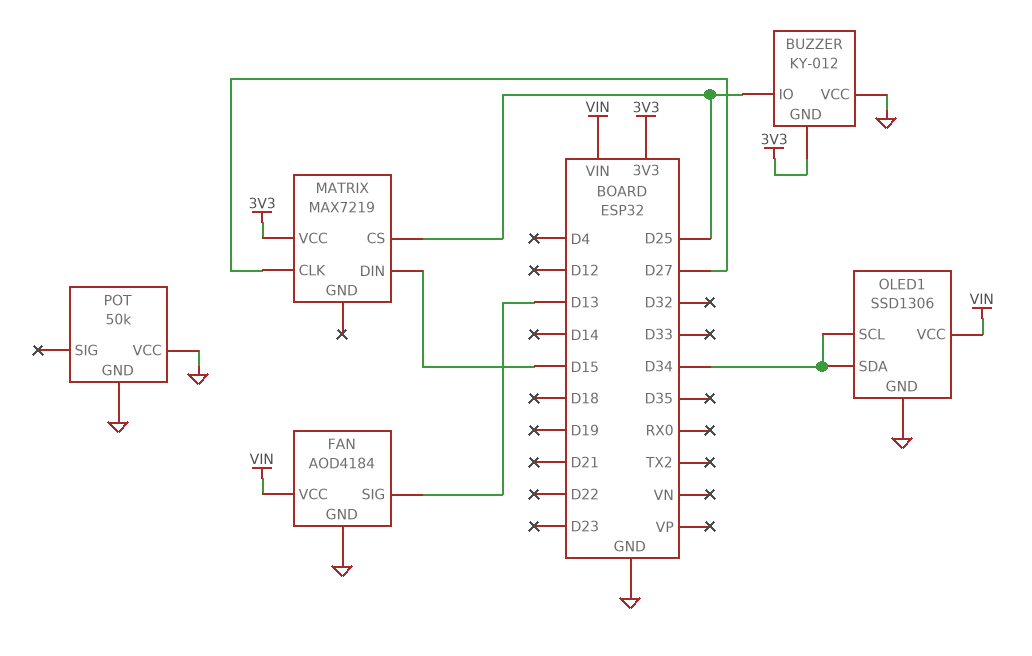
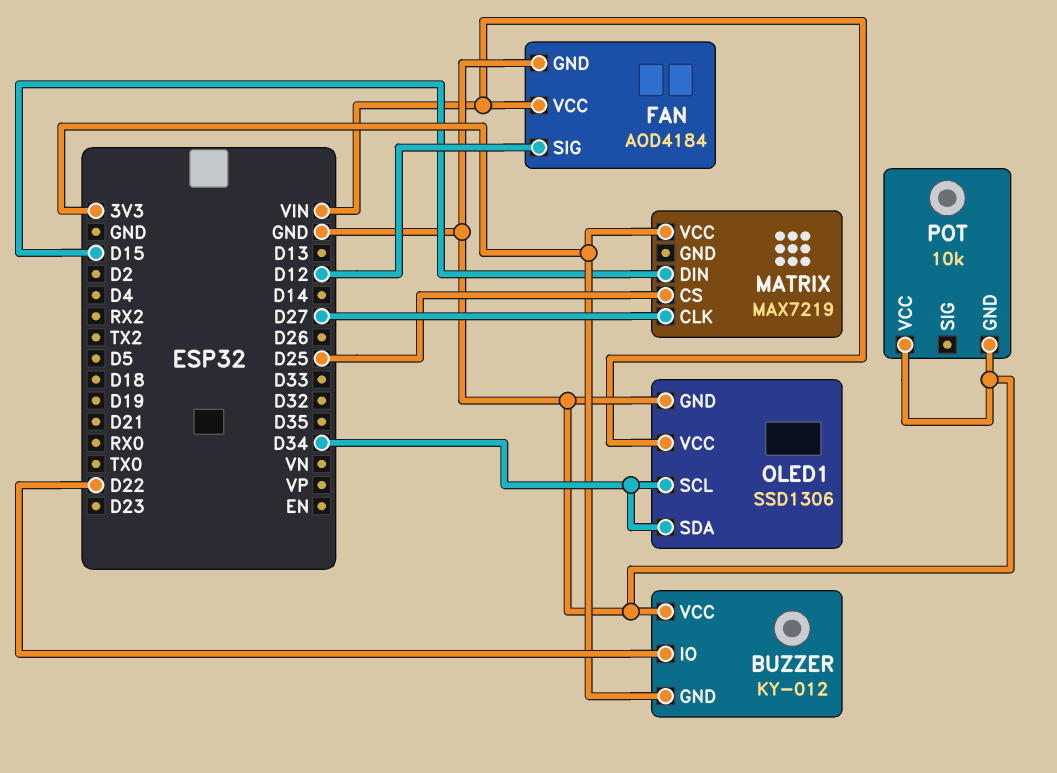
BUZZER pin IO: D25 -> D22
FAN pin SIG: D13 -> D12
POT: 50k -> 10k

